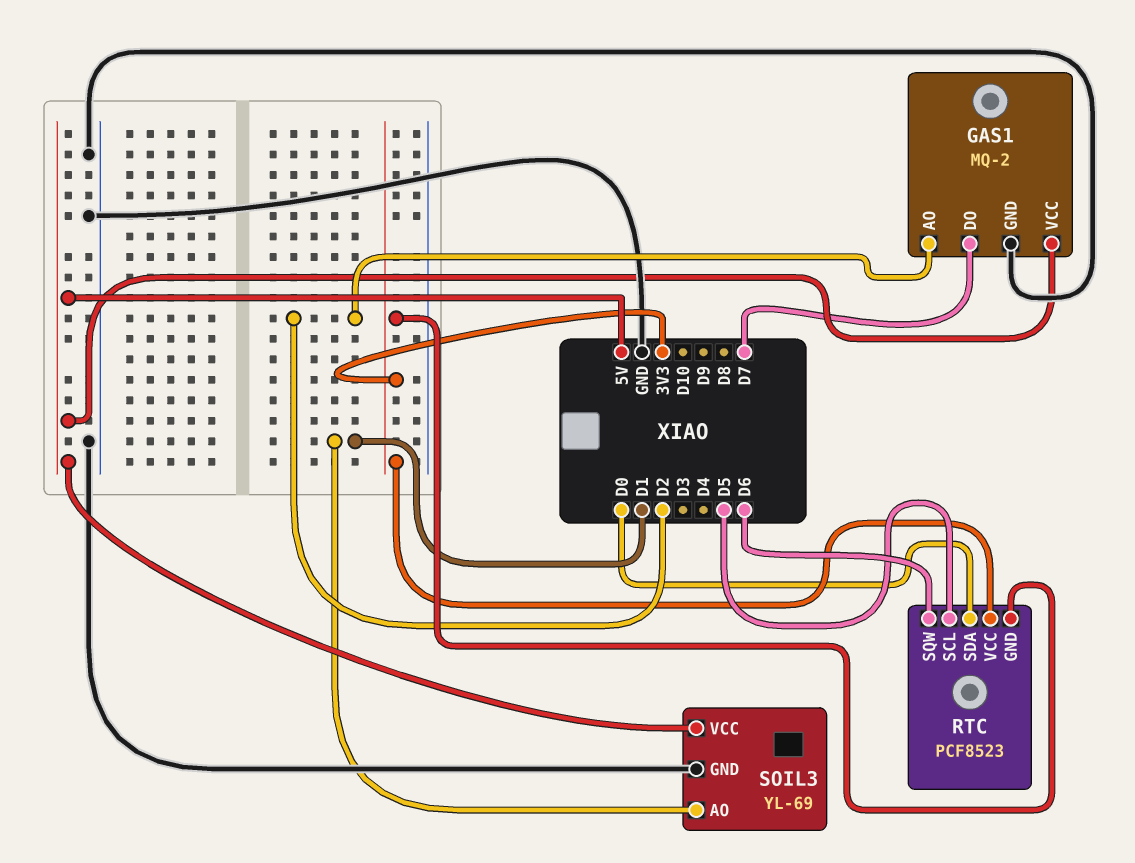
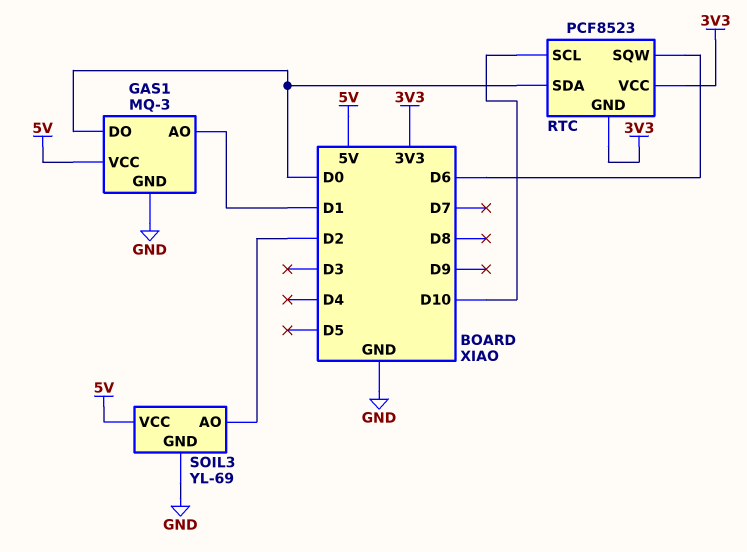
GAS1: MQ-2 -> MQ-3
GAS1 pin AO: D2 -> D1
GAS1 pin DO: D7 -> D0
RTC pin SCL: D5 -> D10
SOIL3 pin AO: D1 -> D2

